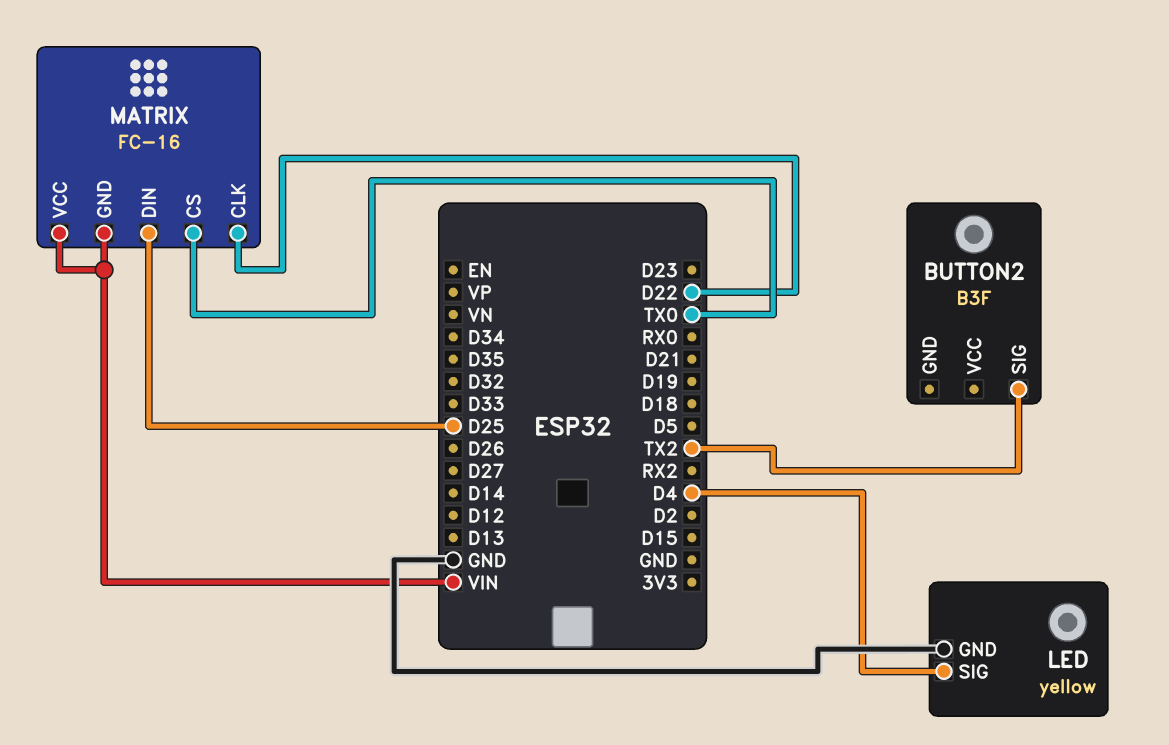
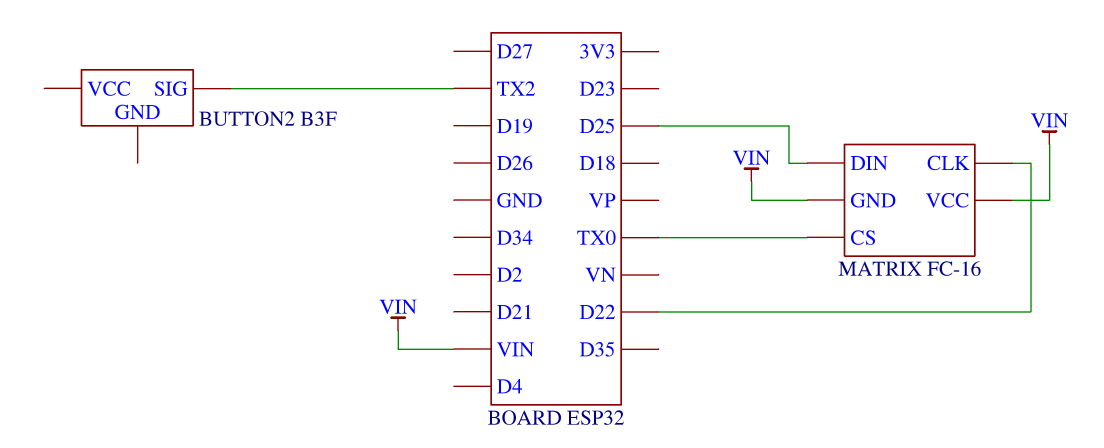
LED: yellow -> none
LED pin GND: GND -> none
LED pin SIG: D4 -> none

